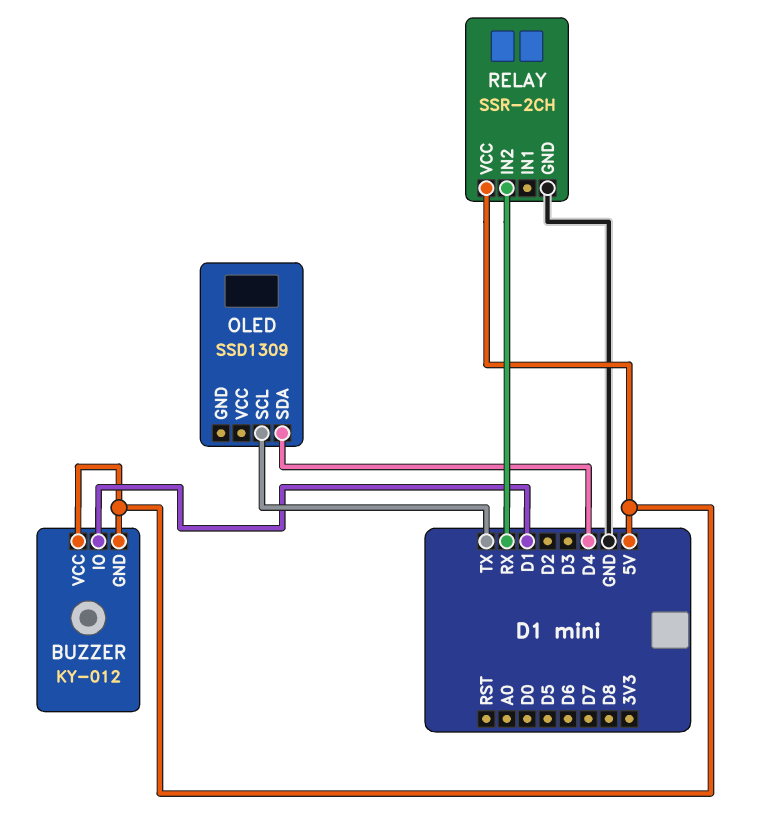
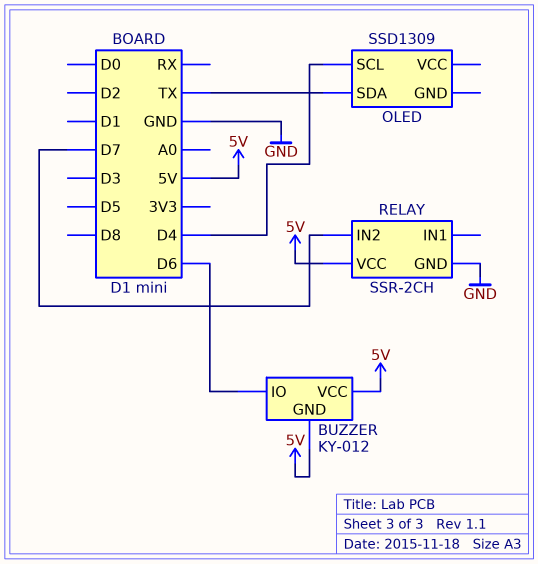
BUZZER pin IO: D1 -> D6
OLED pin SCL: TX -> D4
OLED pin SDA: D4 -> TX
RELAY pin IN2: RX -> D7

